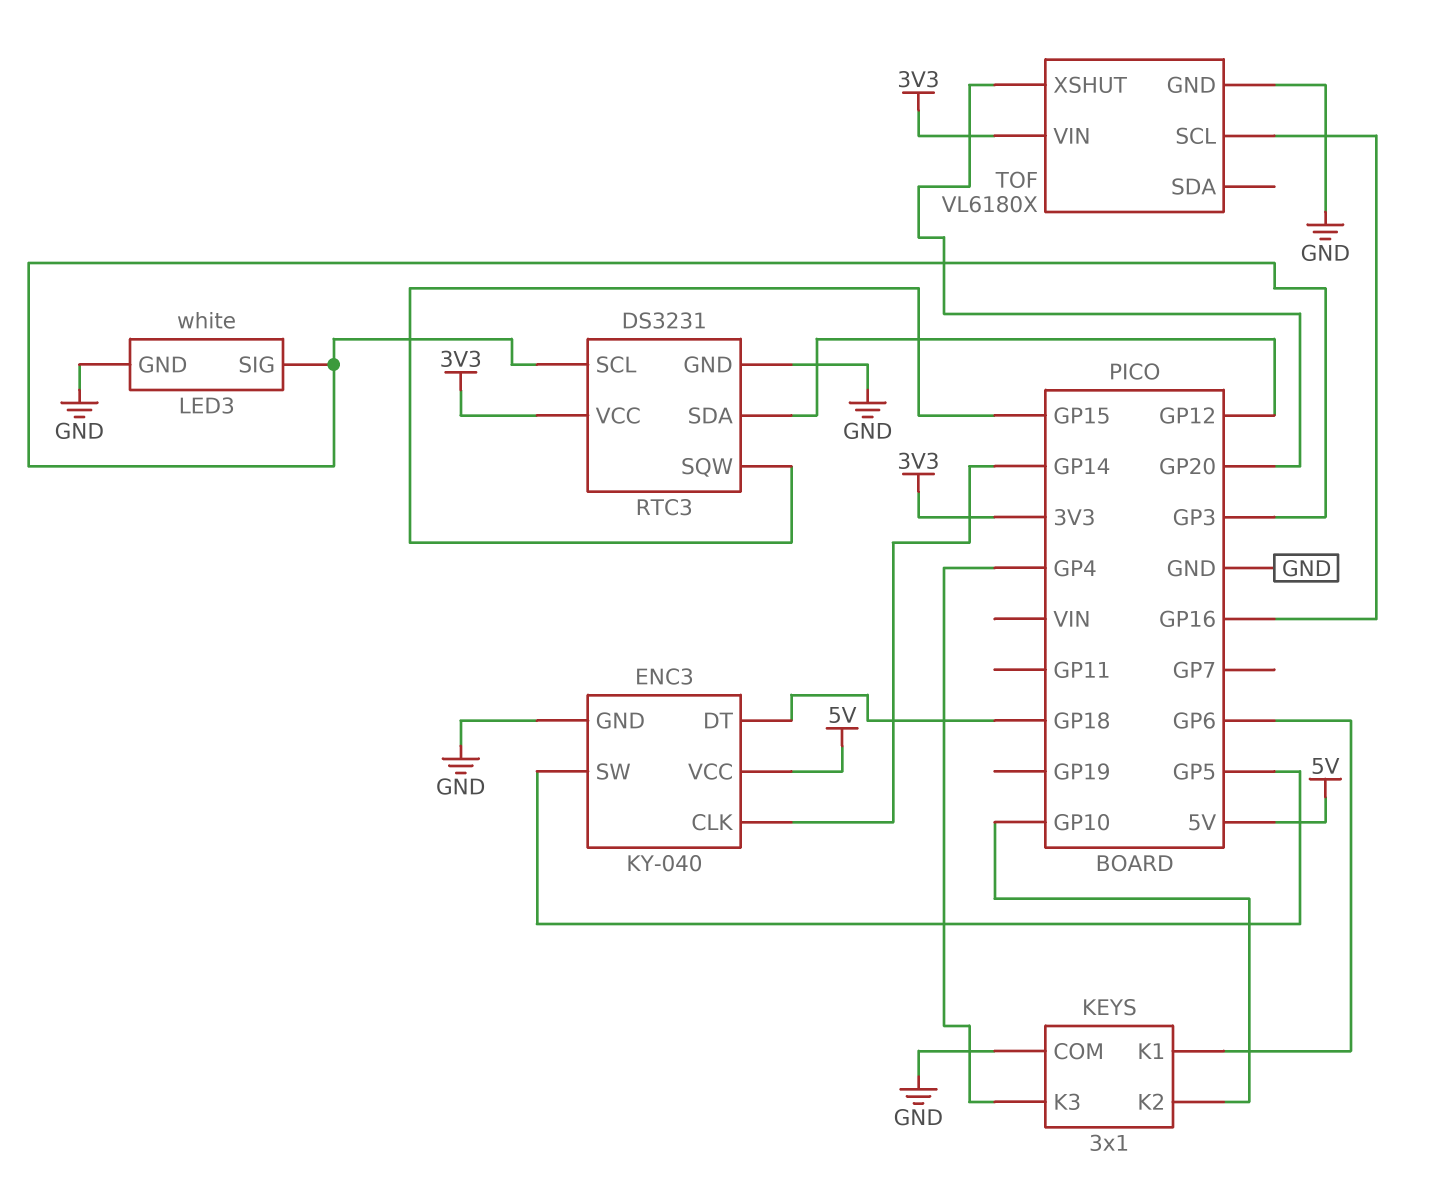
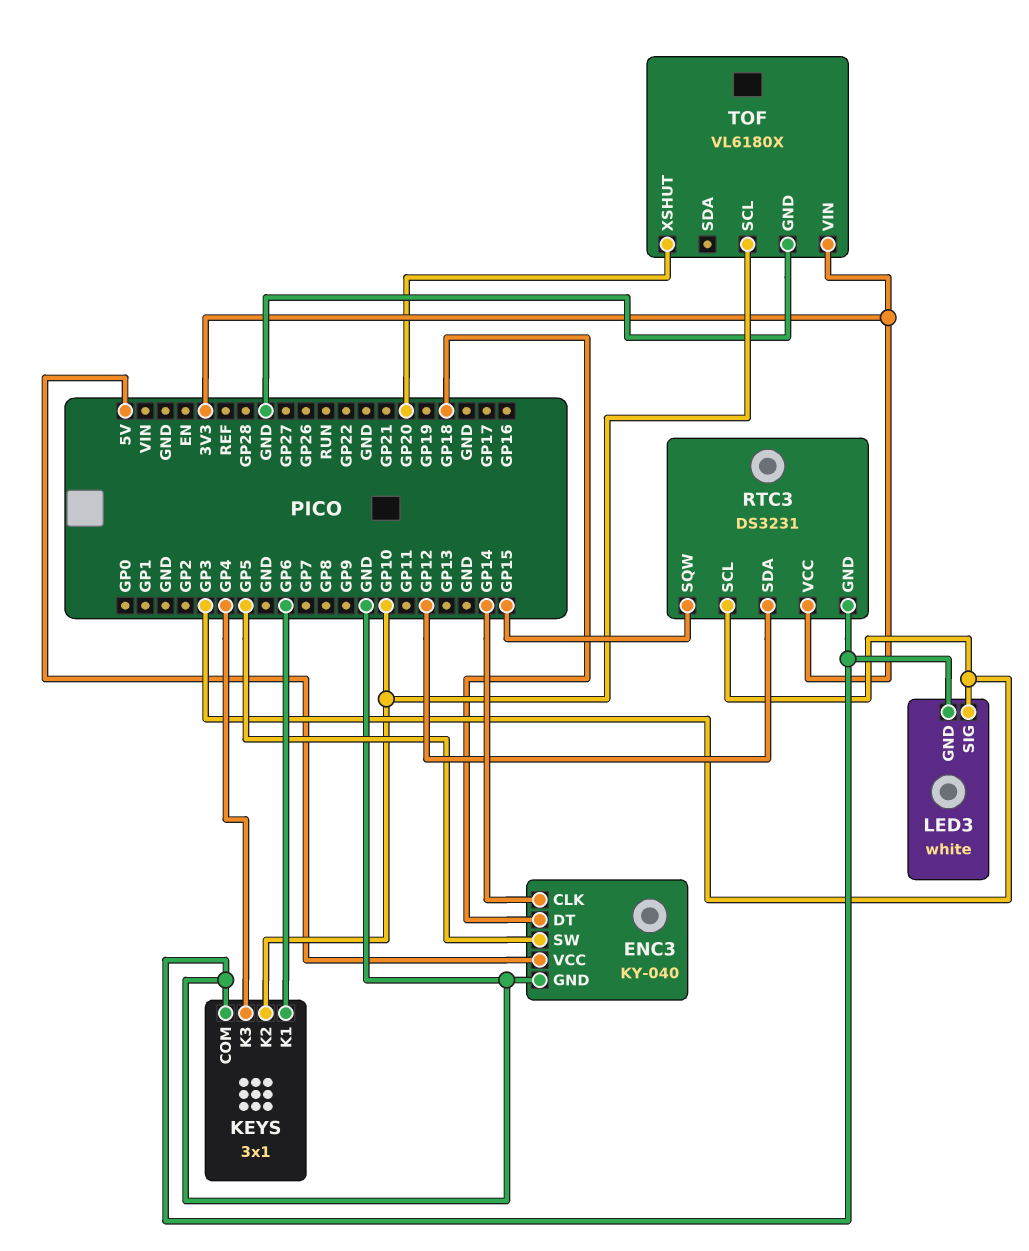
TOF pin SCL: GP16 -> GP10

